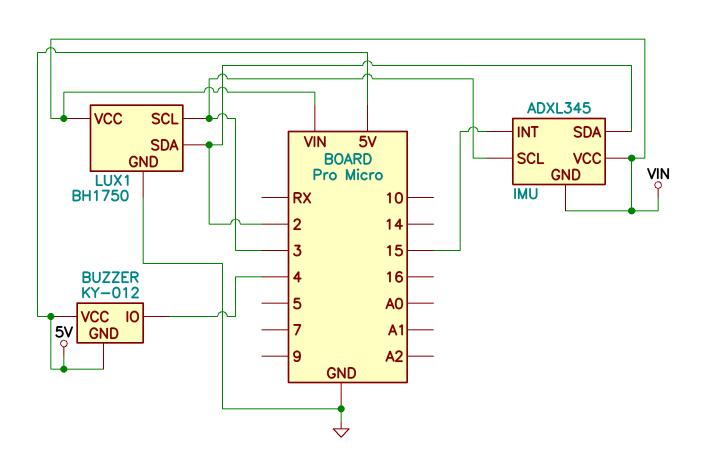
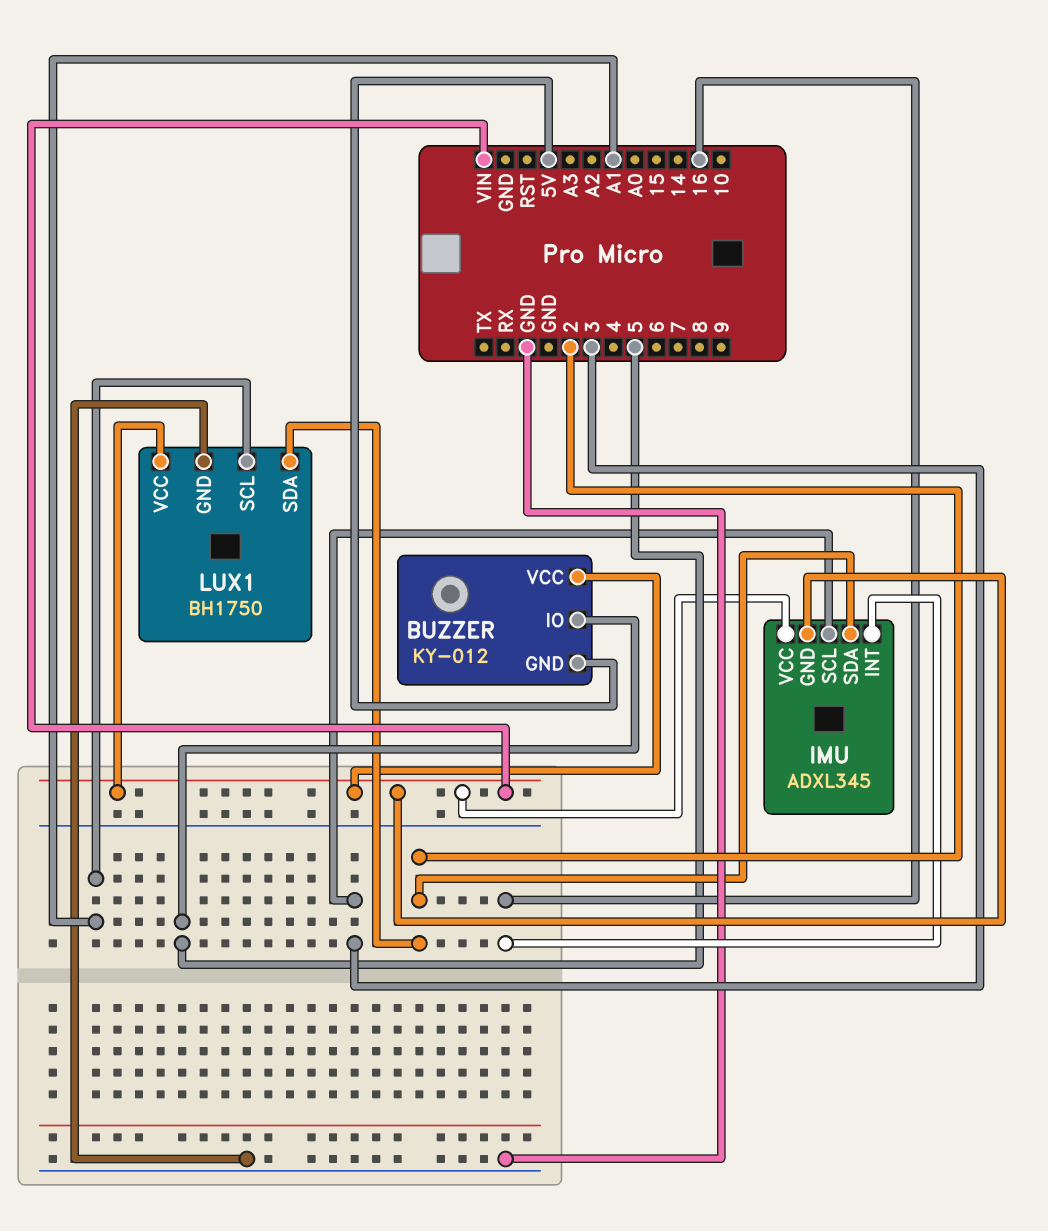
BUZZER pin IO: 4 -> 5
BUZZER pin VCC: 5V -> VIN
IMU pin INT: 15 -> 16
LUX1 pin SCL: 3 -> A1

